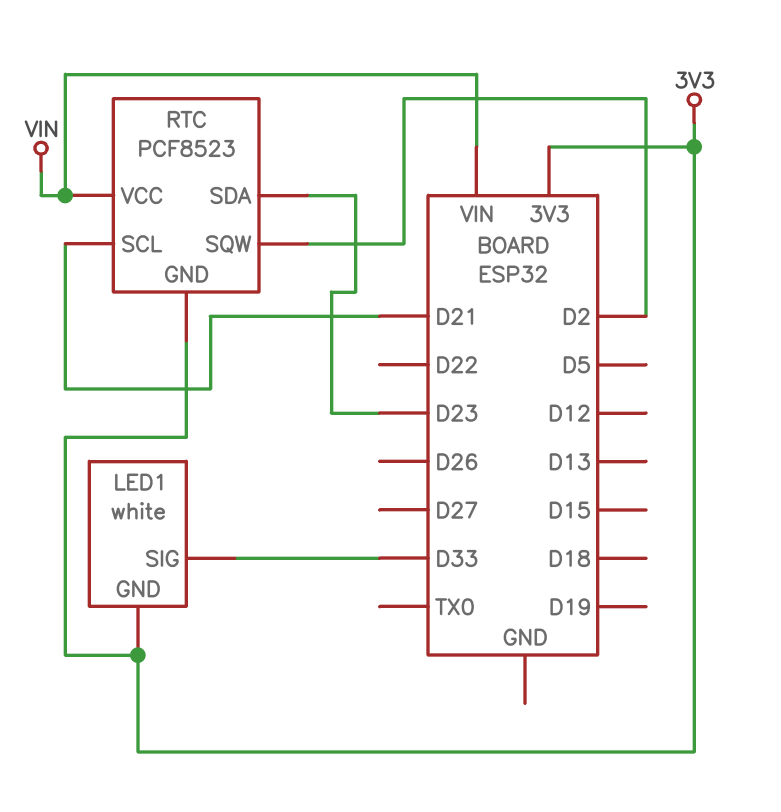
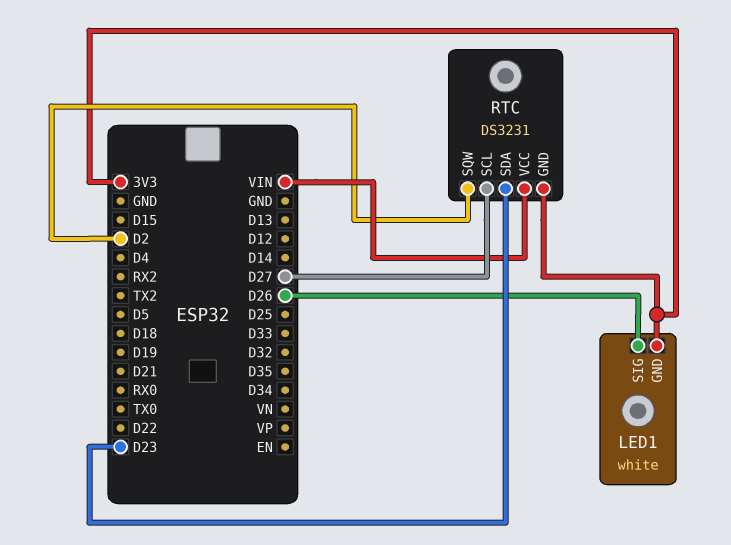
LED1 pin SIG: D33 -> D26
RTC: PCF8523 -> DS3231
RTC pin SCL: D21 -> D27

